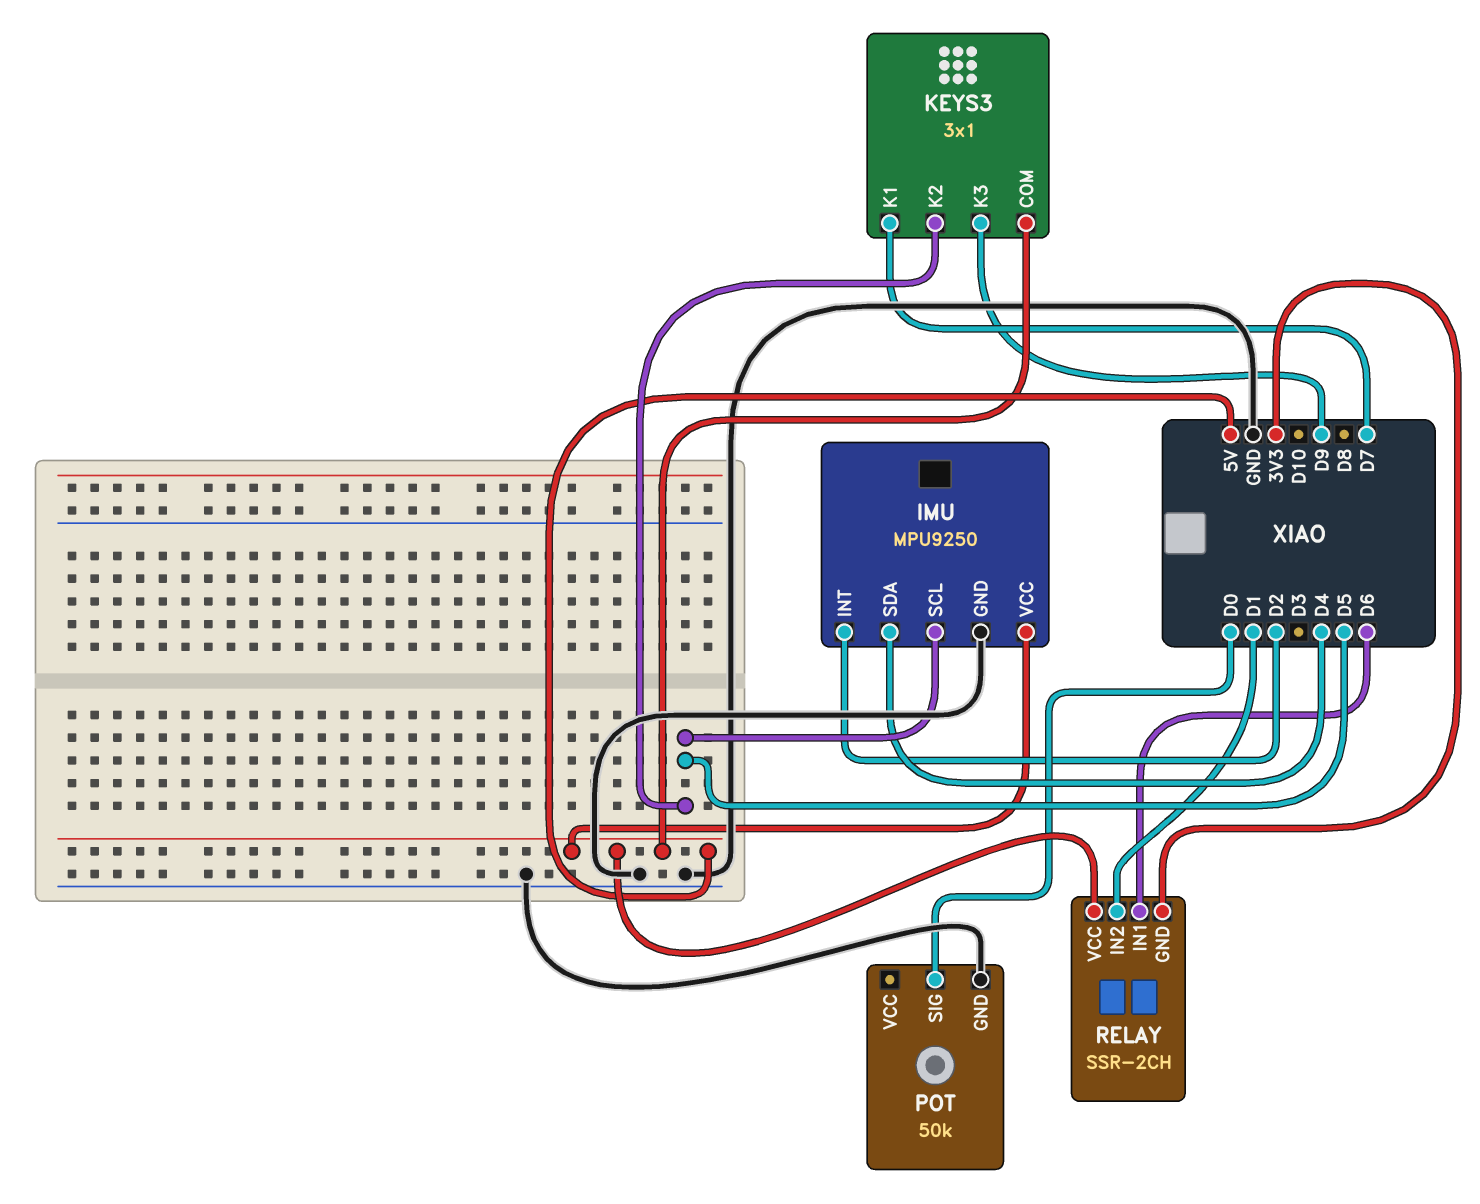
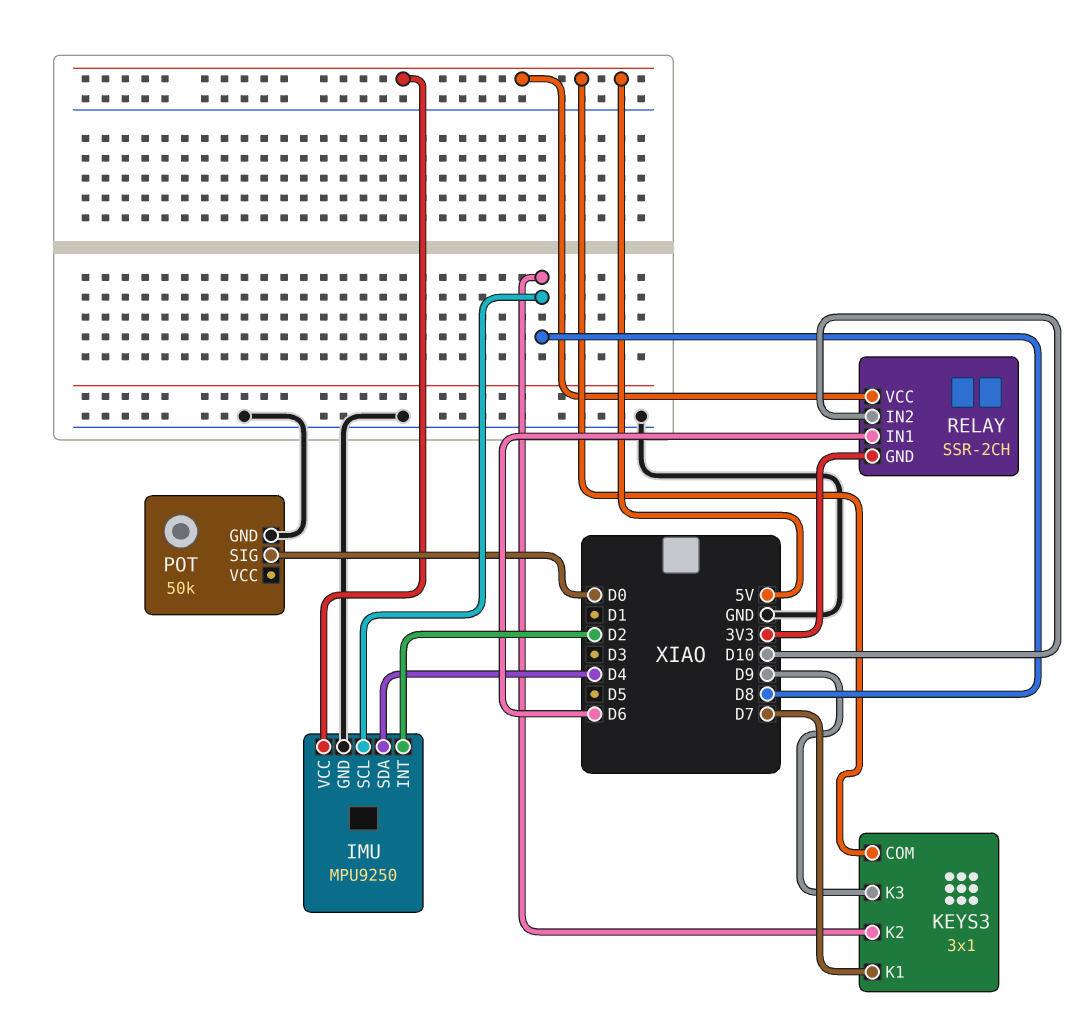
IMU pin SCL: D5 -> D8
KEYS3 pin K2: D5 -> D8
RELAY pin IN2: D1 -> D10

